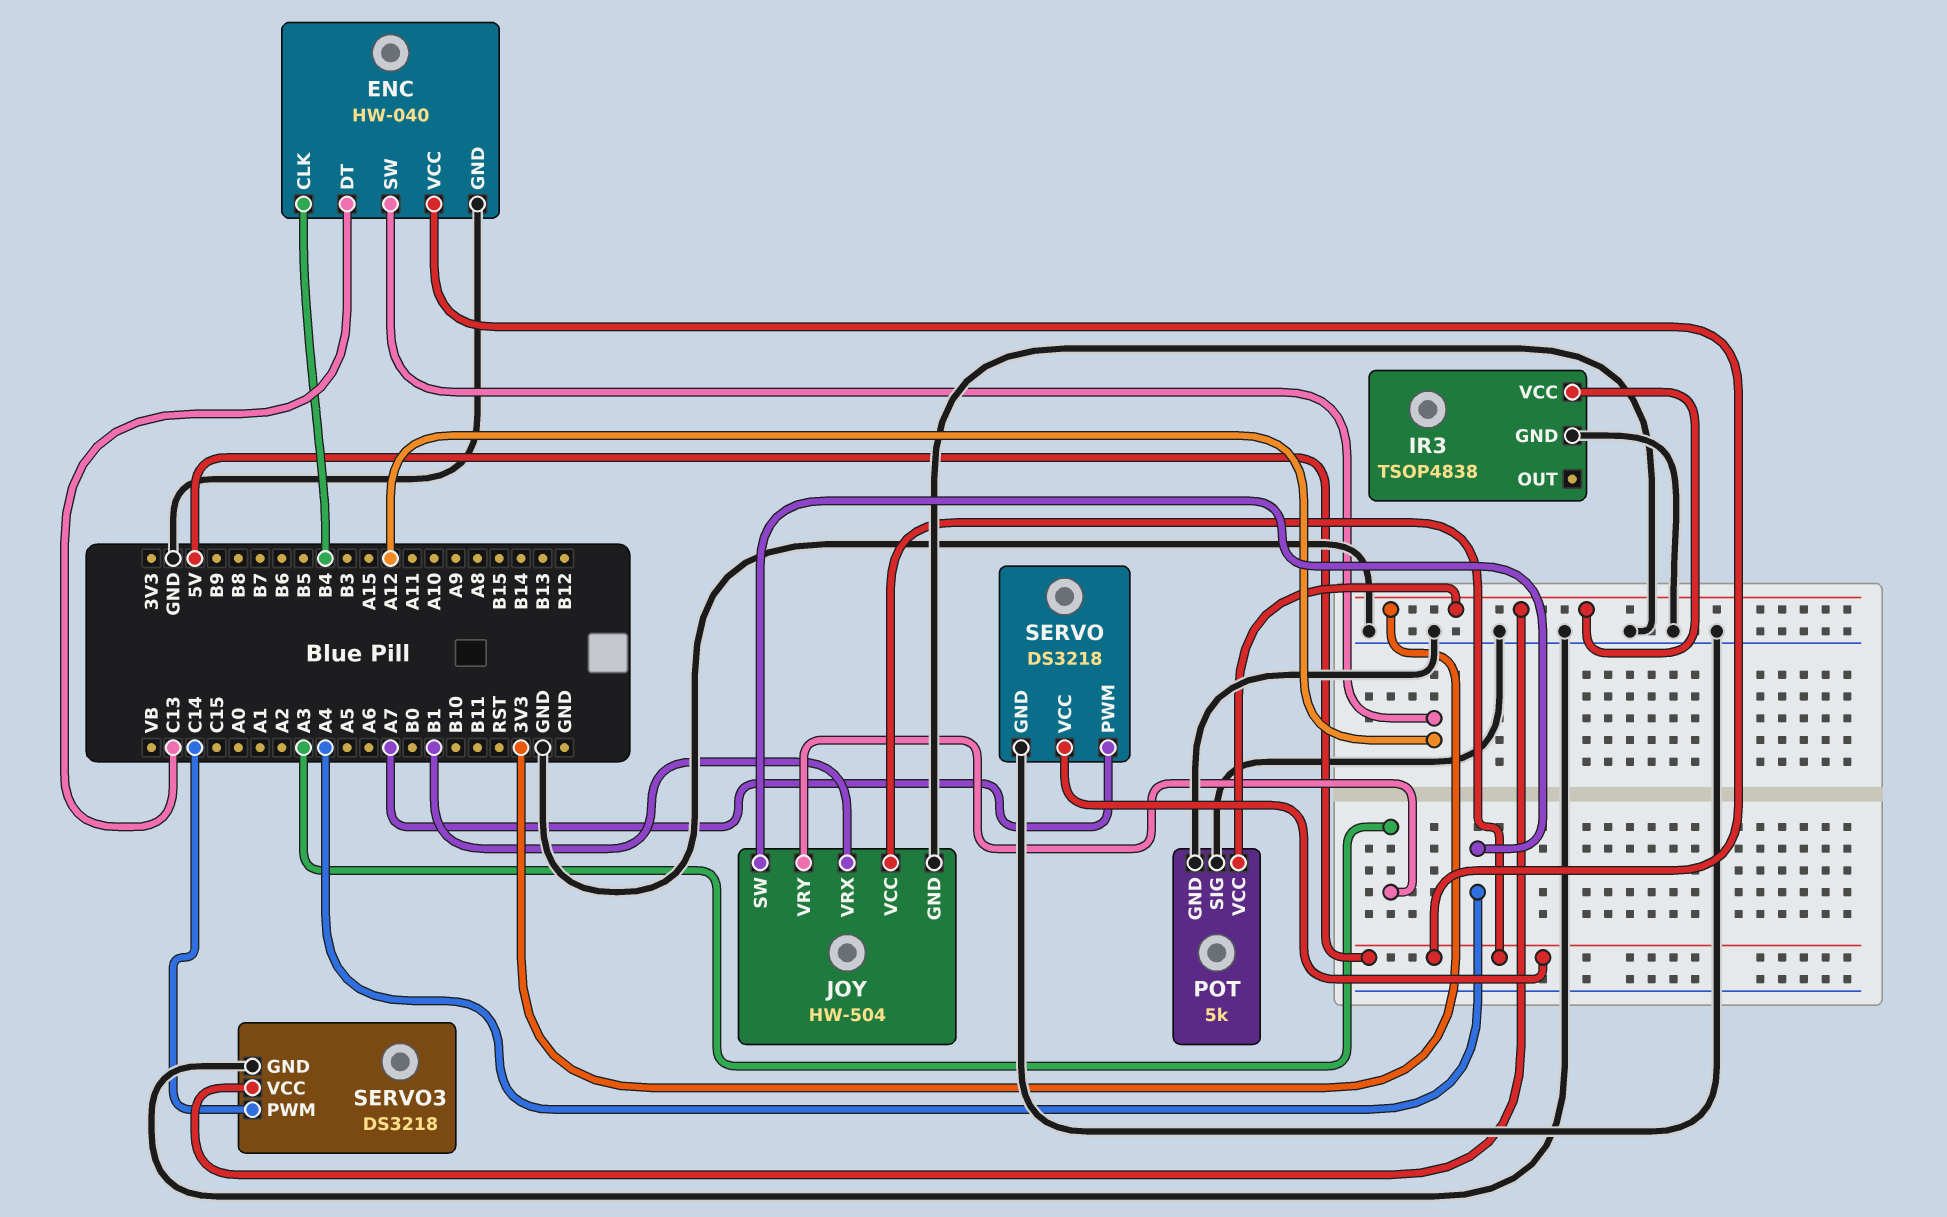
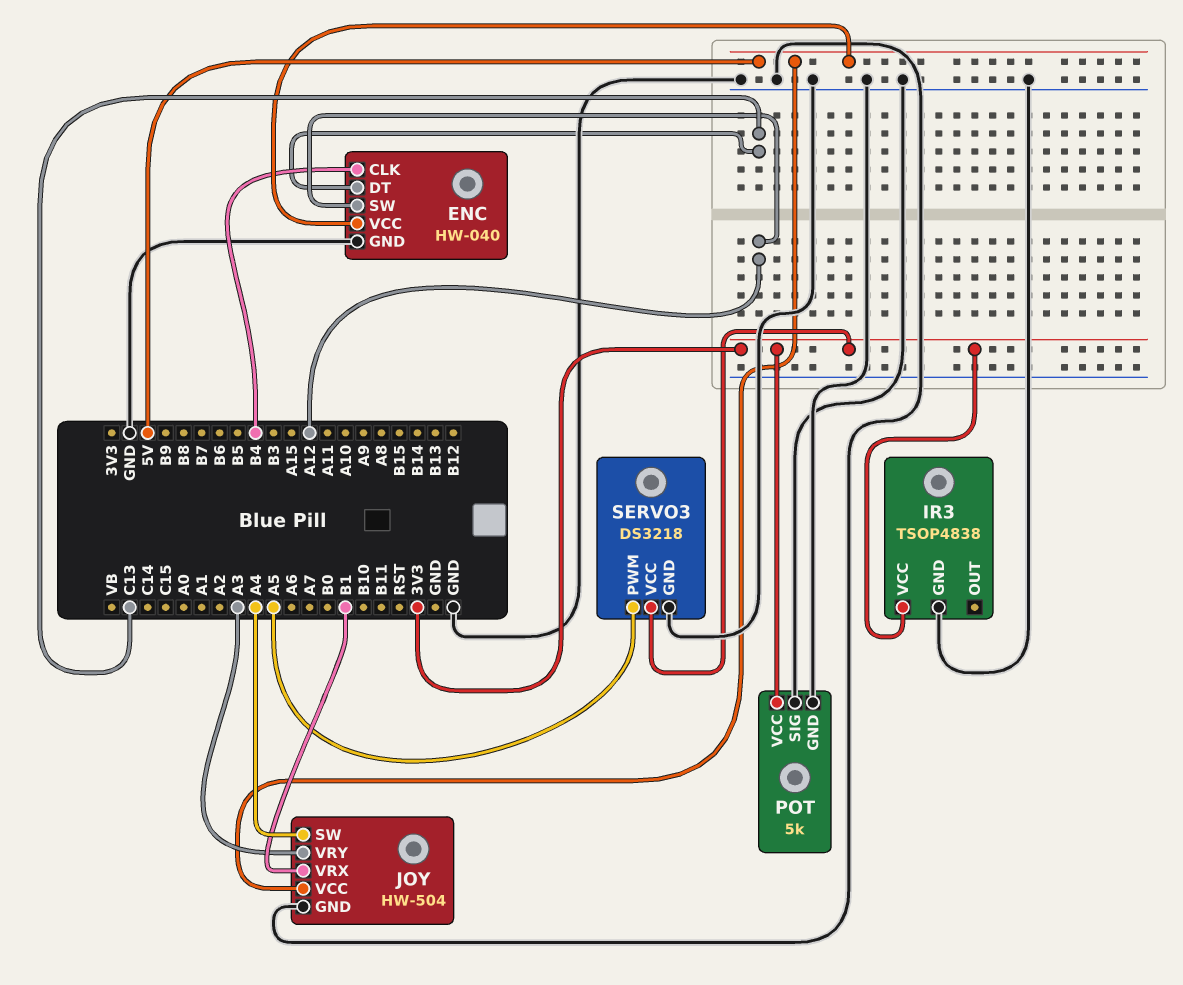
SERVO: DS3218 -> none
SERVO pin GND: GND -> none
SERVO pin PWM: A7 -> none
SERVO pin VCC: 5V -> none
SERVO3 pin PWM: C14 -> A5

